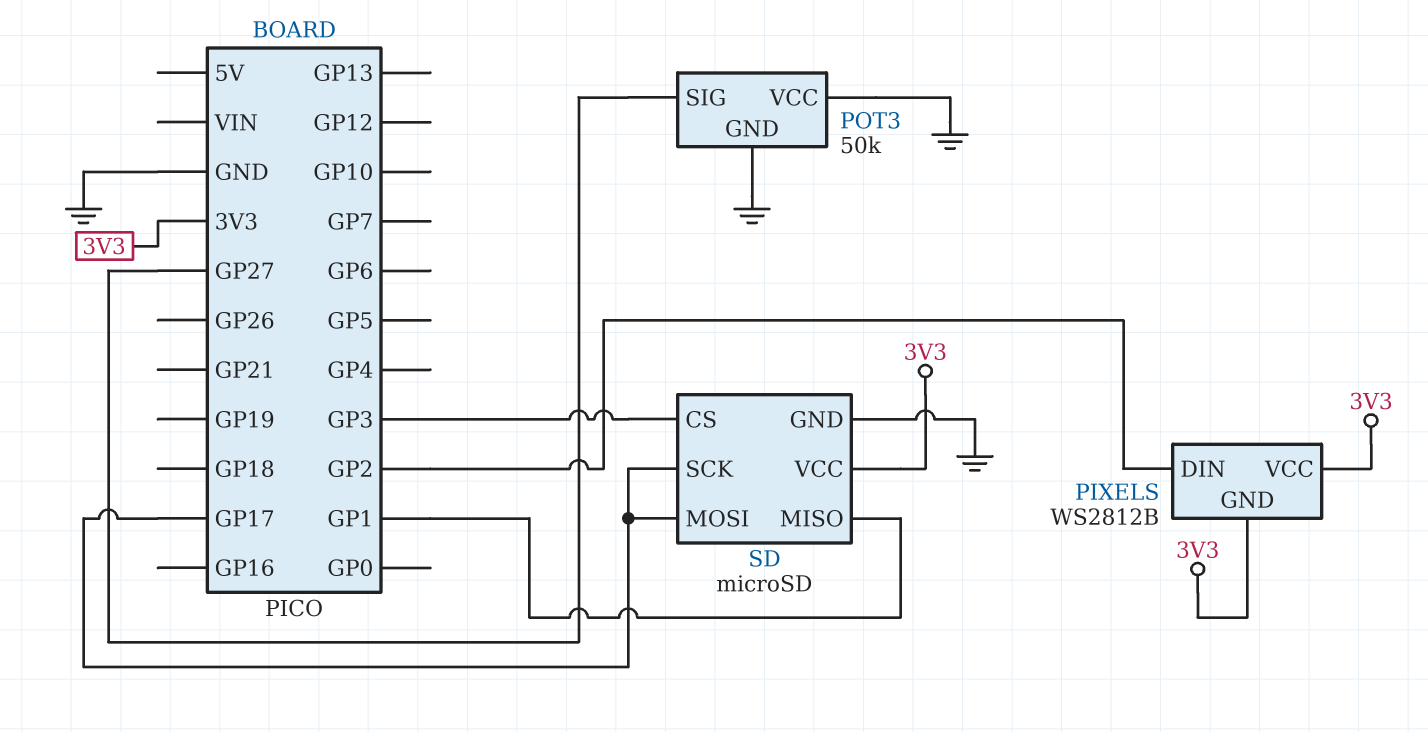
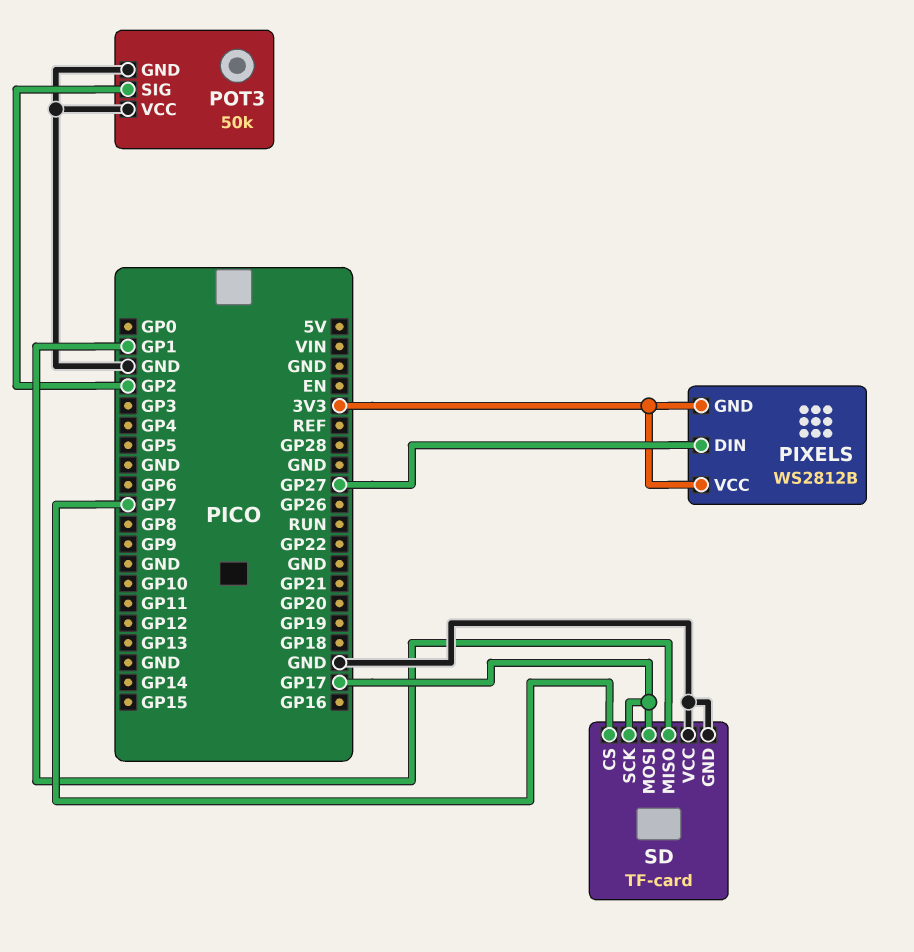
PIXELS pin DIN: GP2 -> GP27
POT3 pin SIG: GP27 -> GP2
SD: microSD -> TF-card
SD pin CS: GP3 -> GP7
SD pin VCC: 3V3 -> GND

